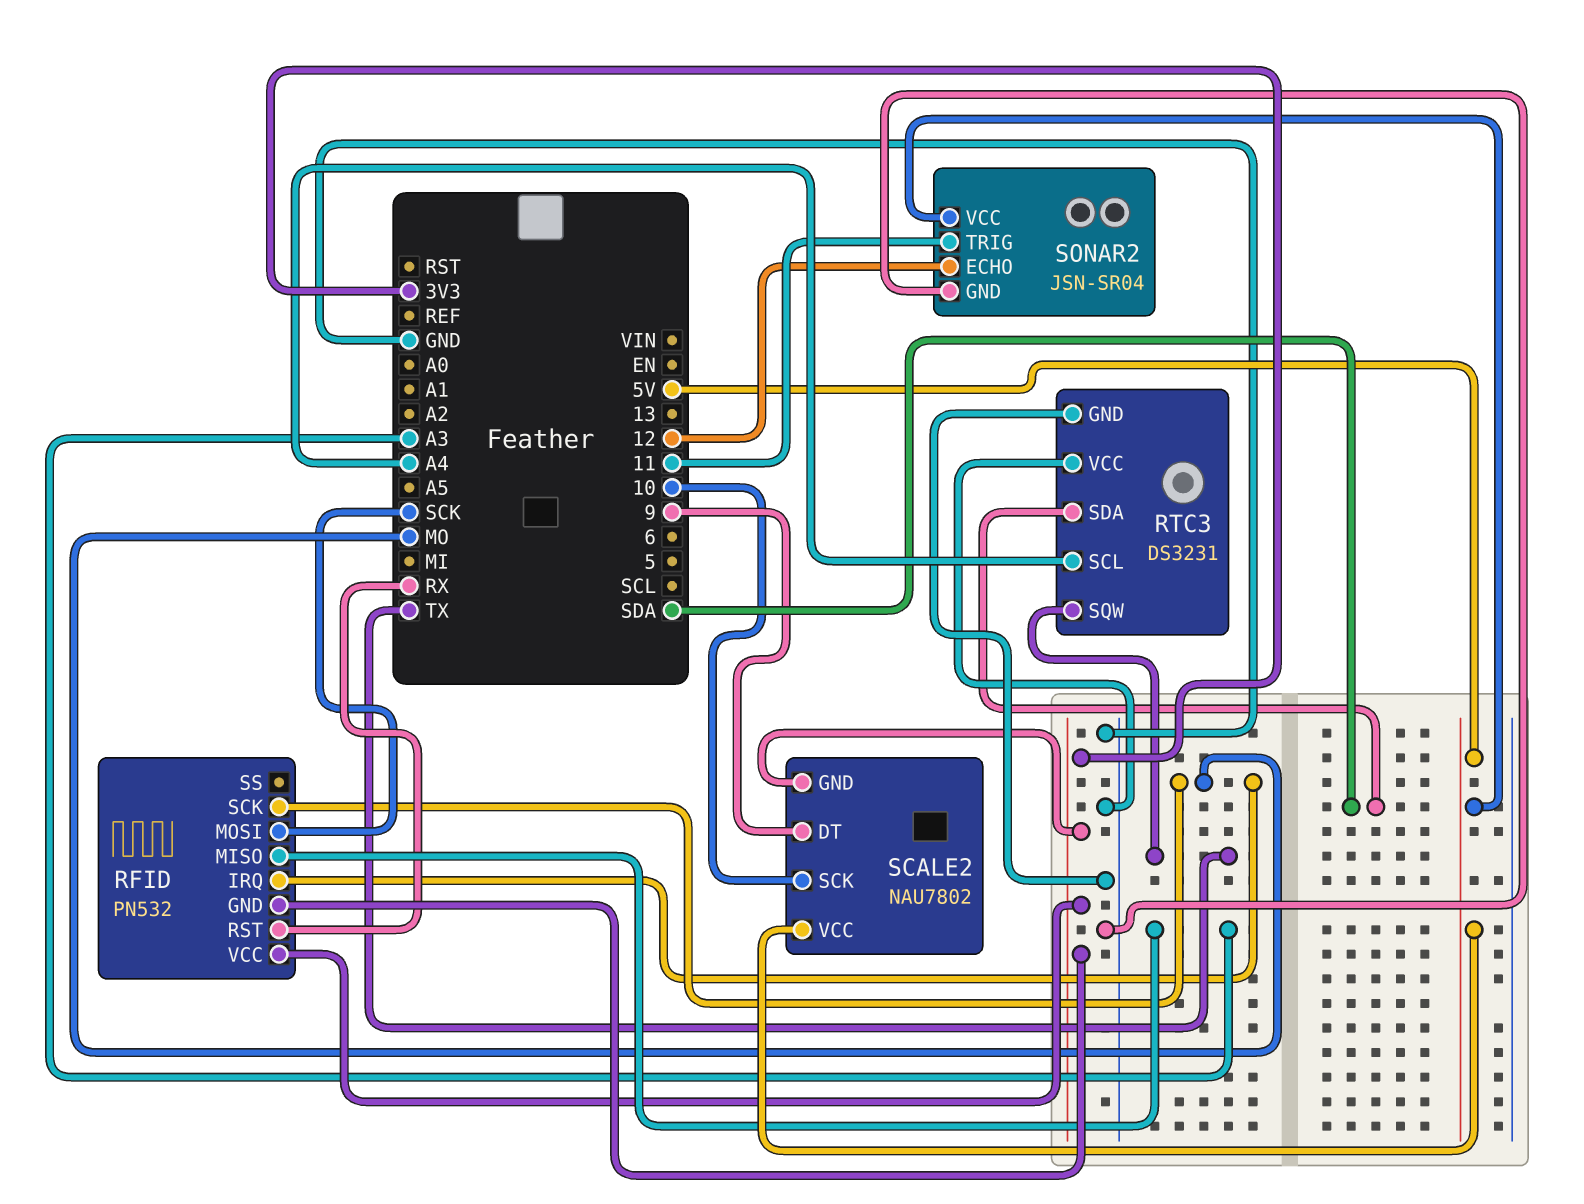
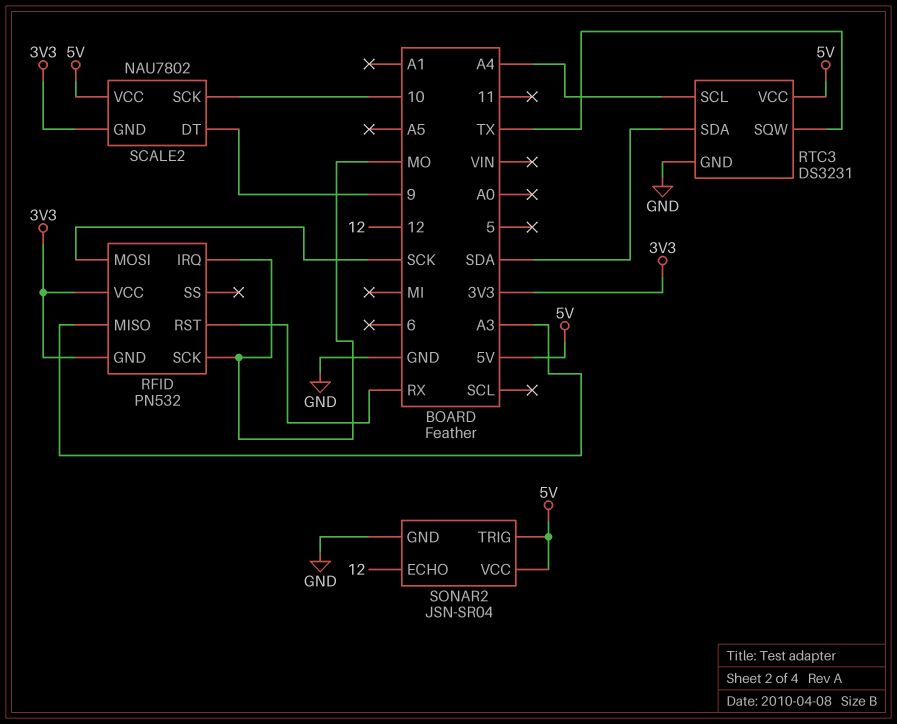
RTC3 pin VCC: GND -> 5V
SONAR2 pin TRIG: 11 -> 5V

